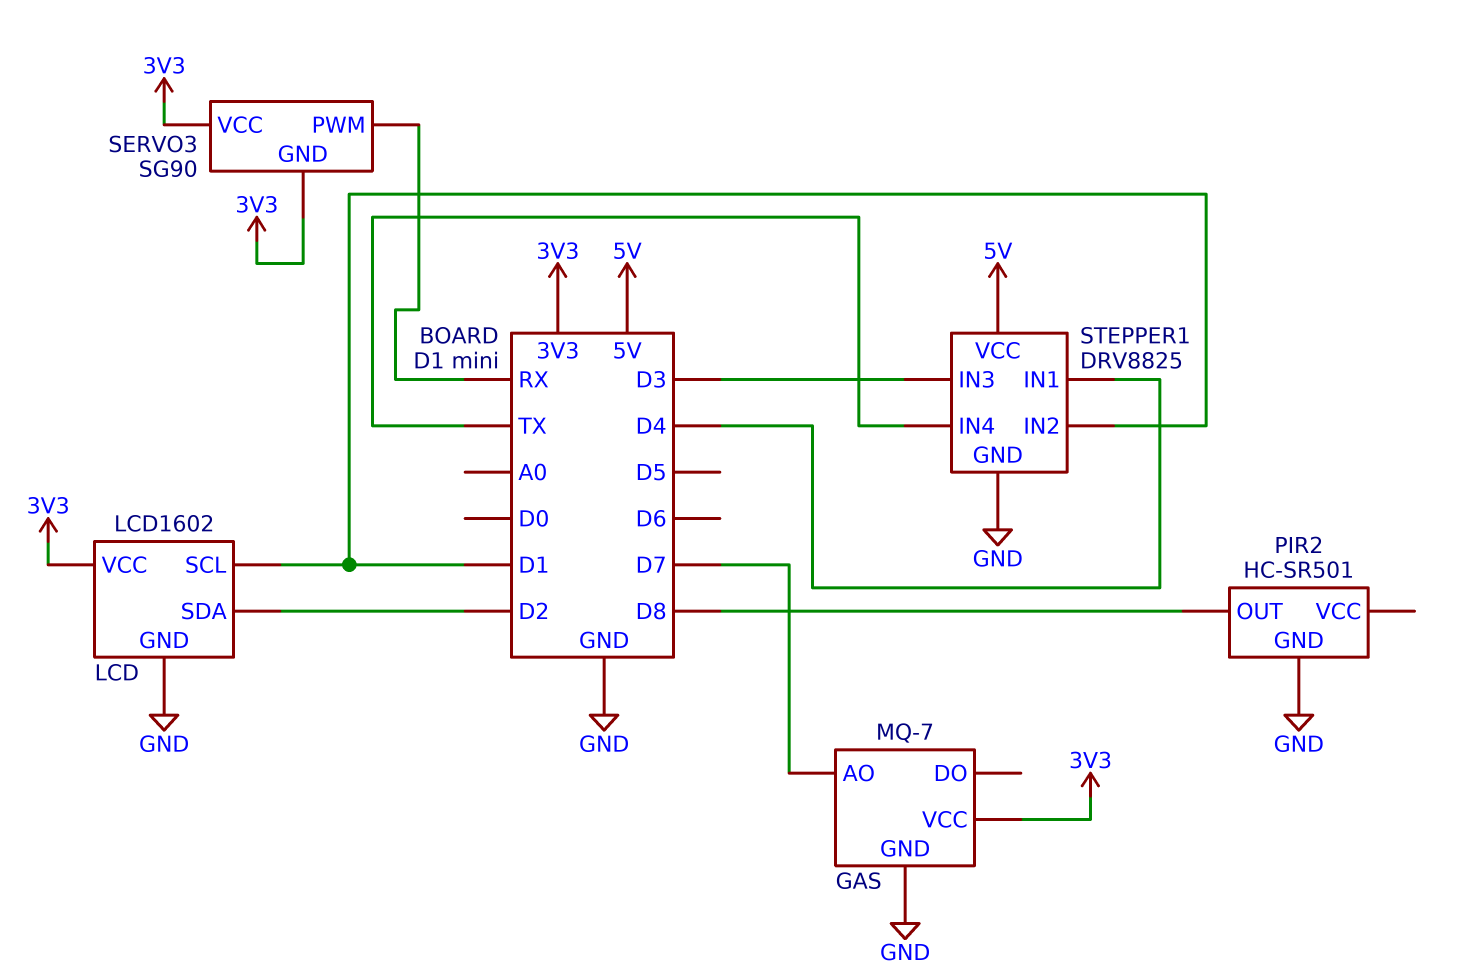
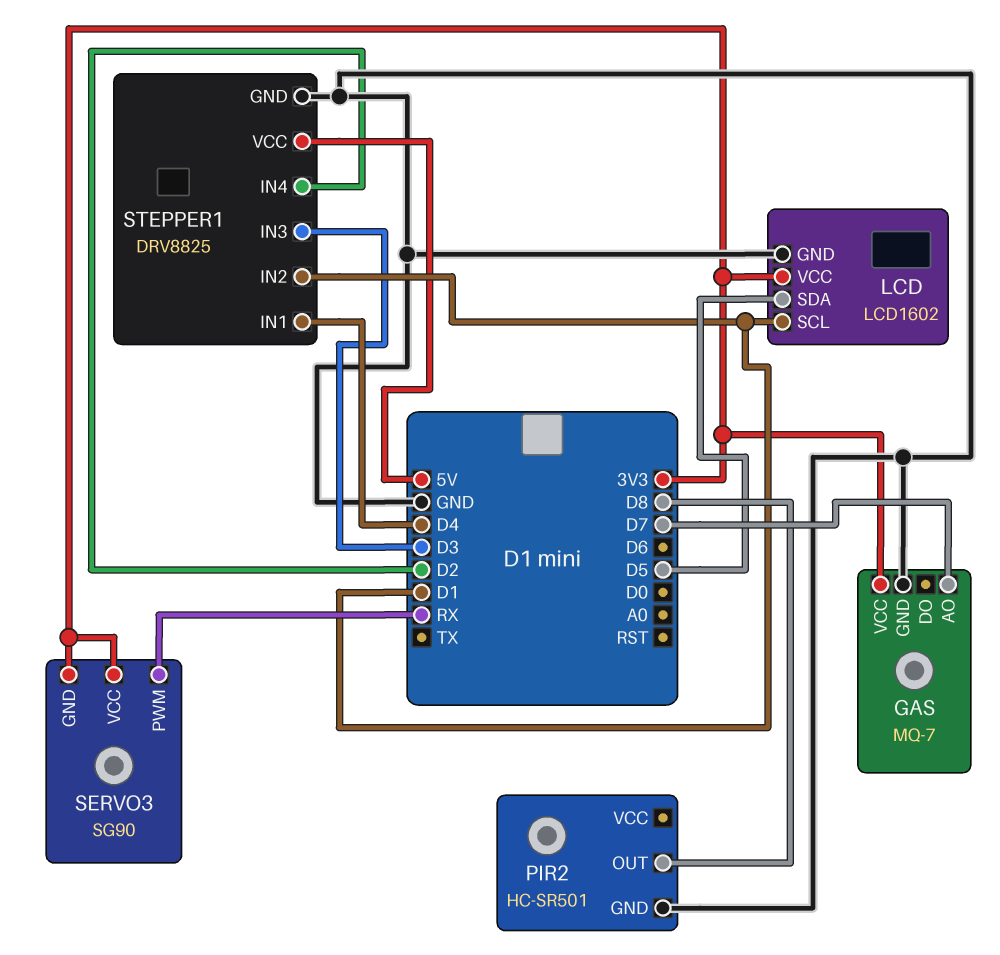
LCD pin SDA: D2 -> D5
STEPPER1 pin IN4: TX -> D2

